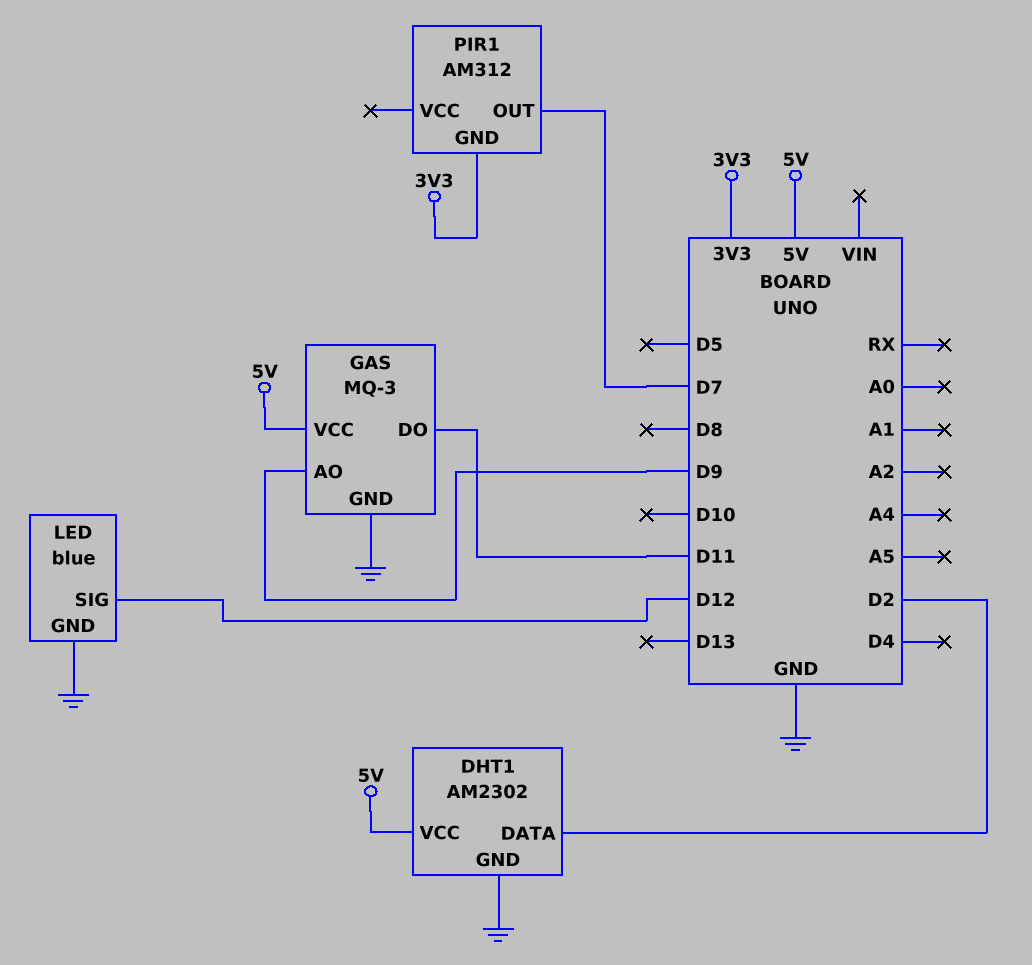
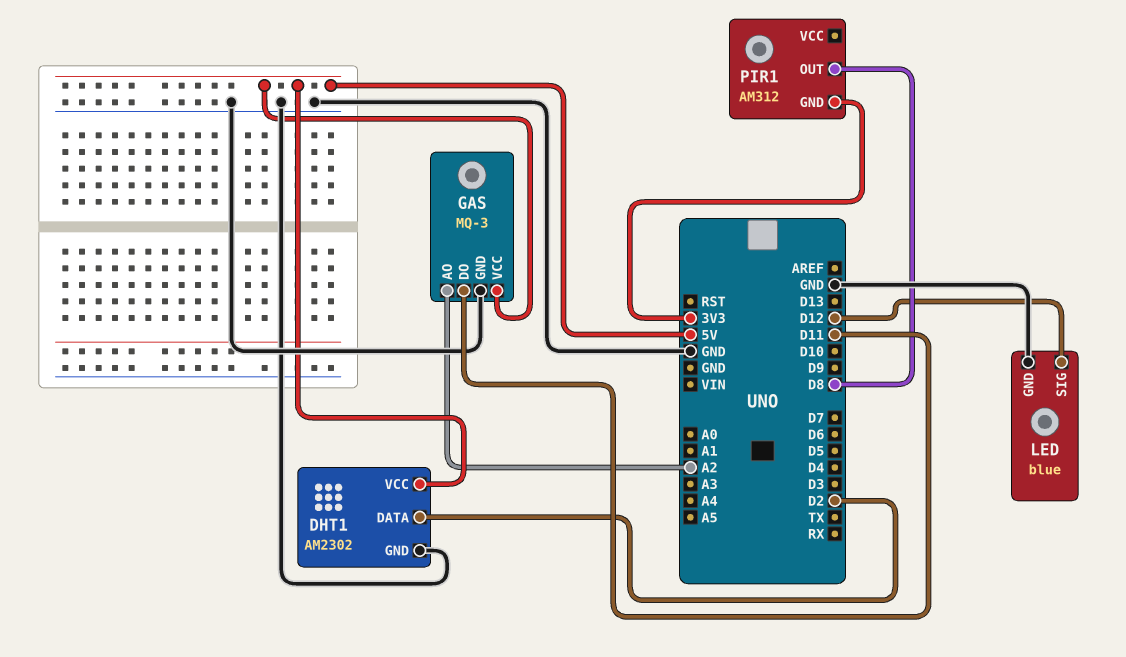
GAS pin AO: D9 -> A2
PIR1 pin OUT: D7 -> D8

